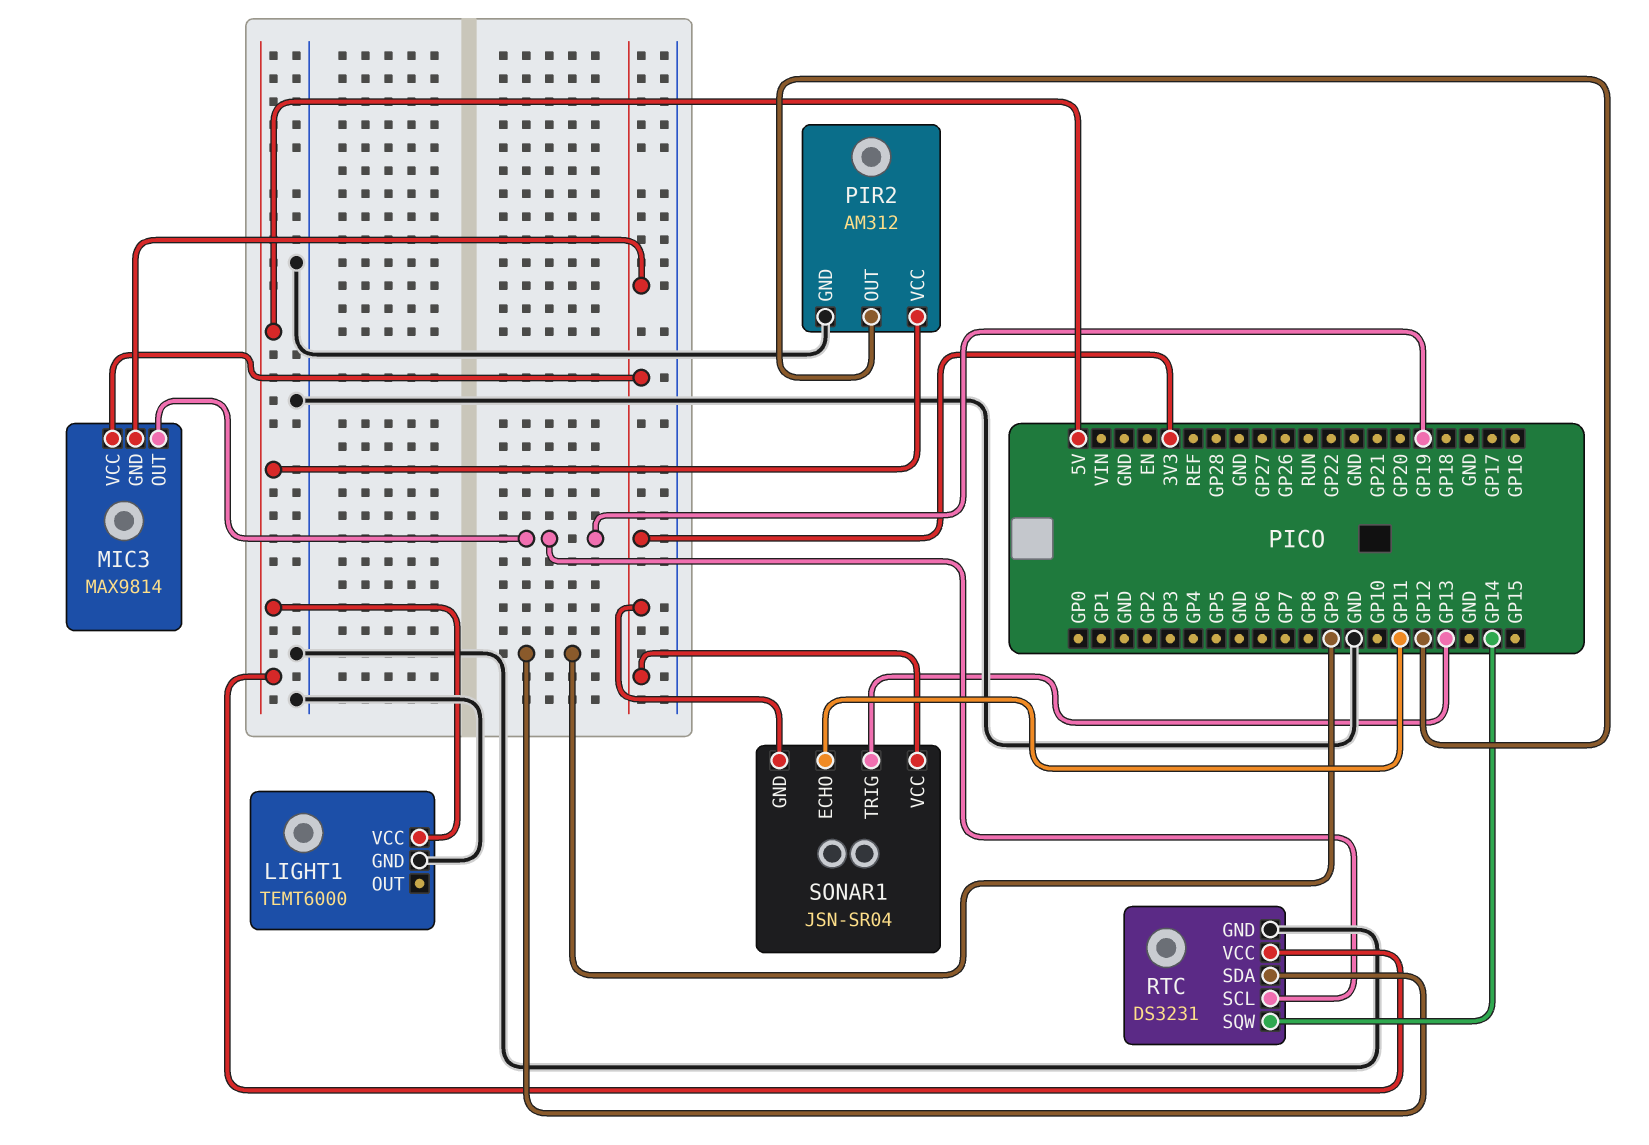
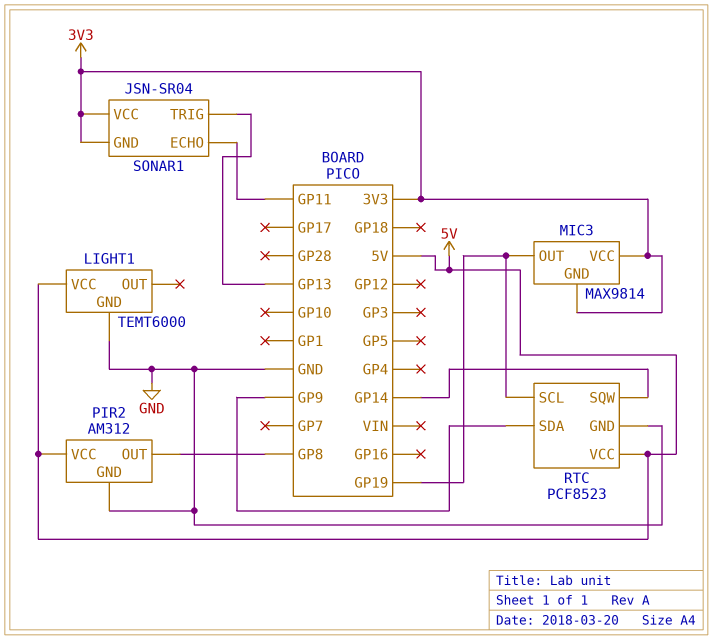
PIR2 pin OUT: GP12 -> GP8
RTC: DS3231 -> PCF8523

